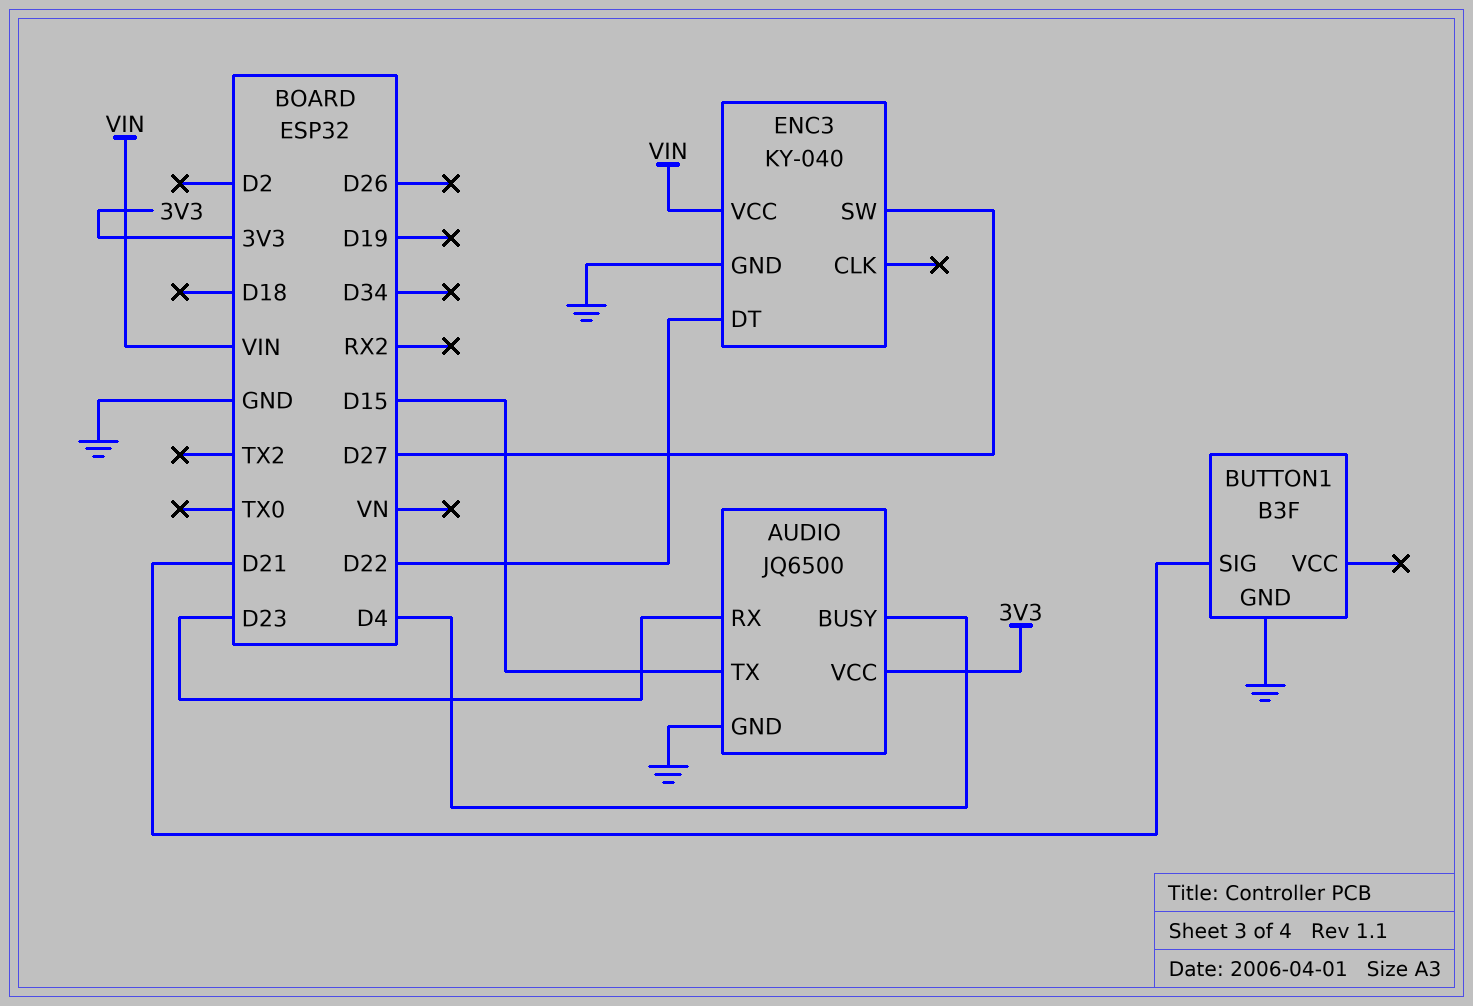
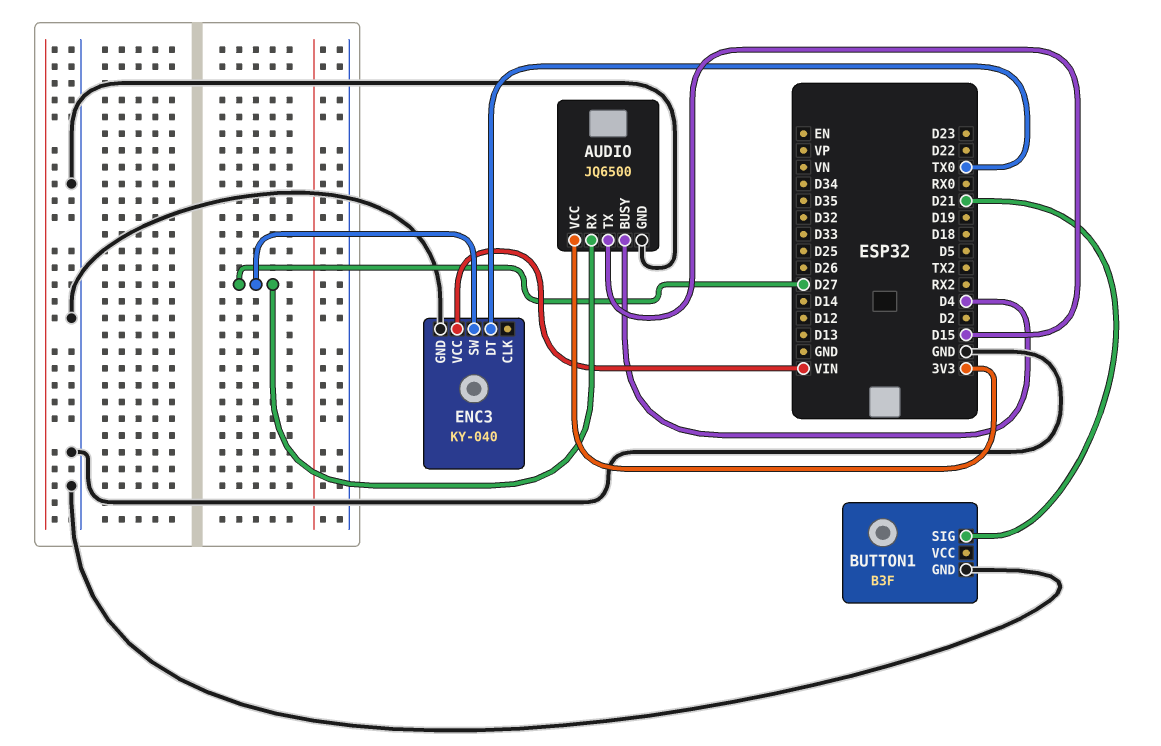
AUDIO pin RX: D23 -> D27
ENC3 pin DT: D22 -> TX0

